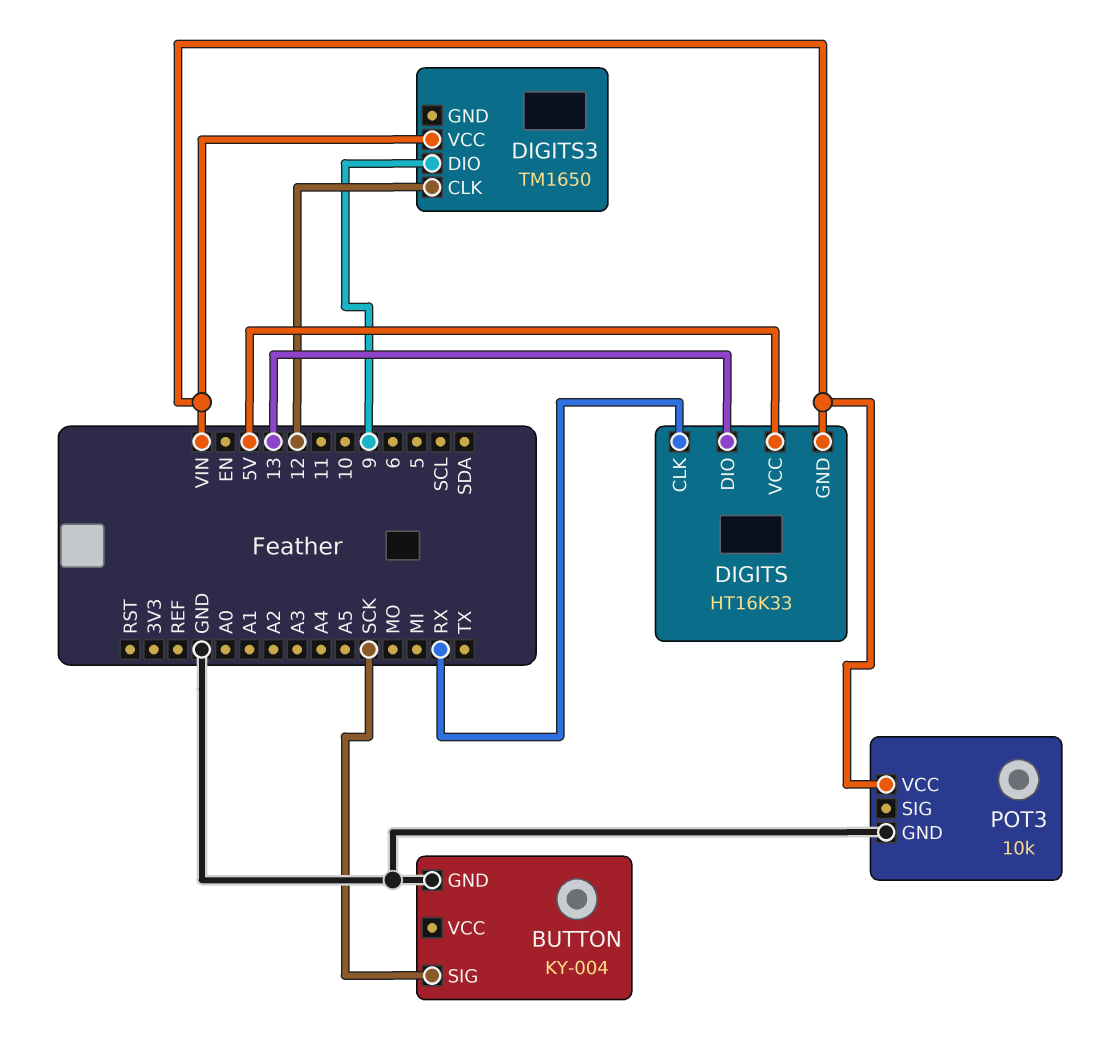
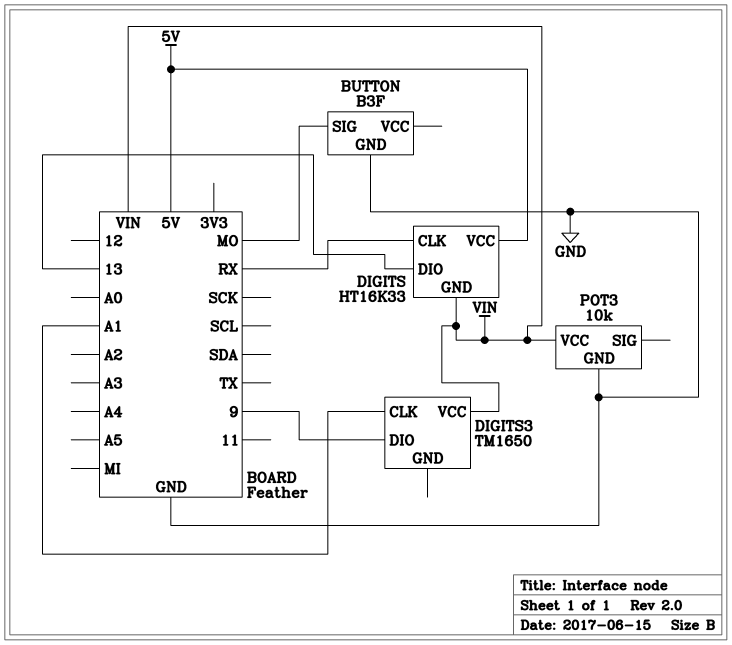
BUTTON: KY-004 -> B3F
BUTTON pin SIG: SCK -> MO
DIGITS3 pin CLK: 12 -> A1

